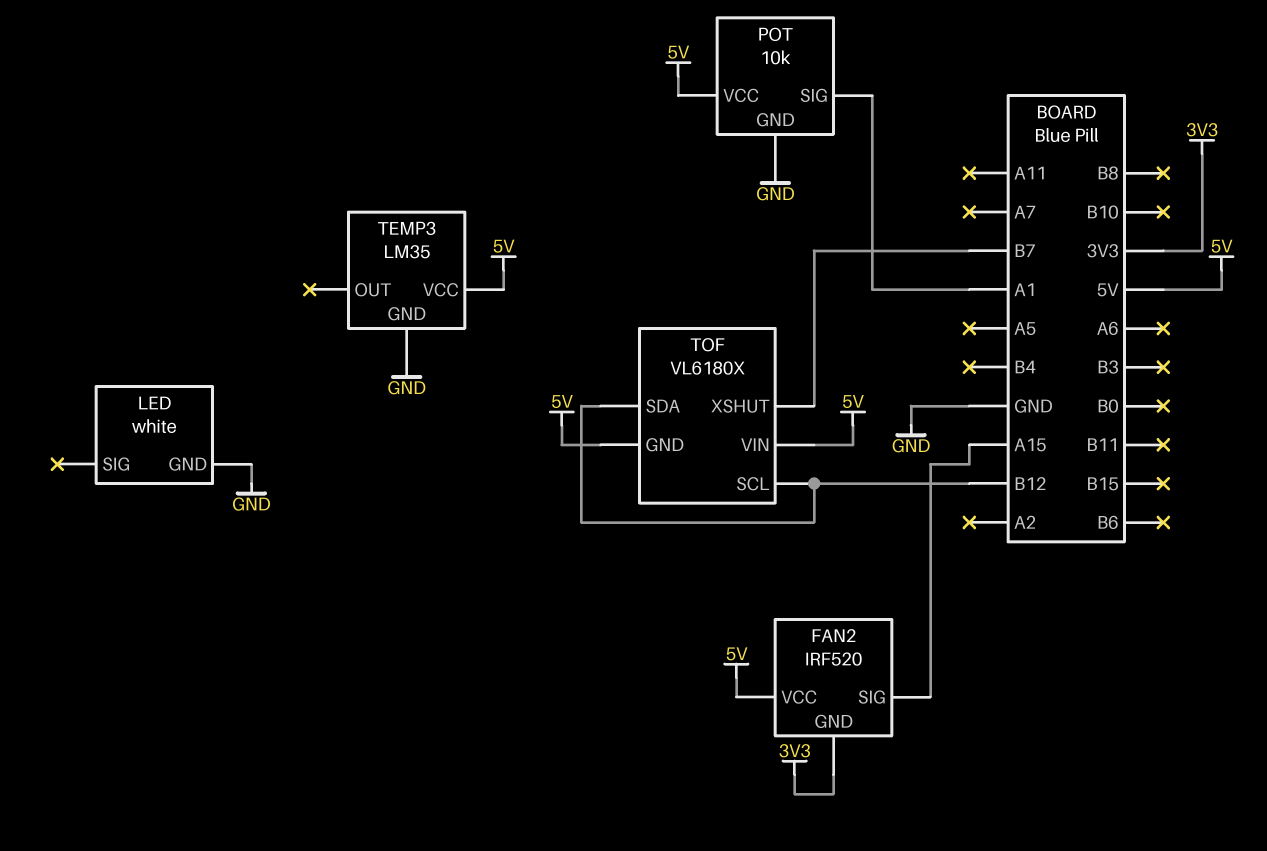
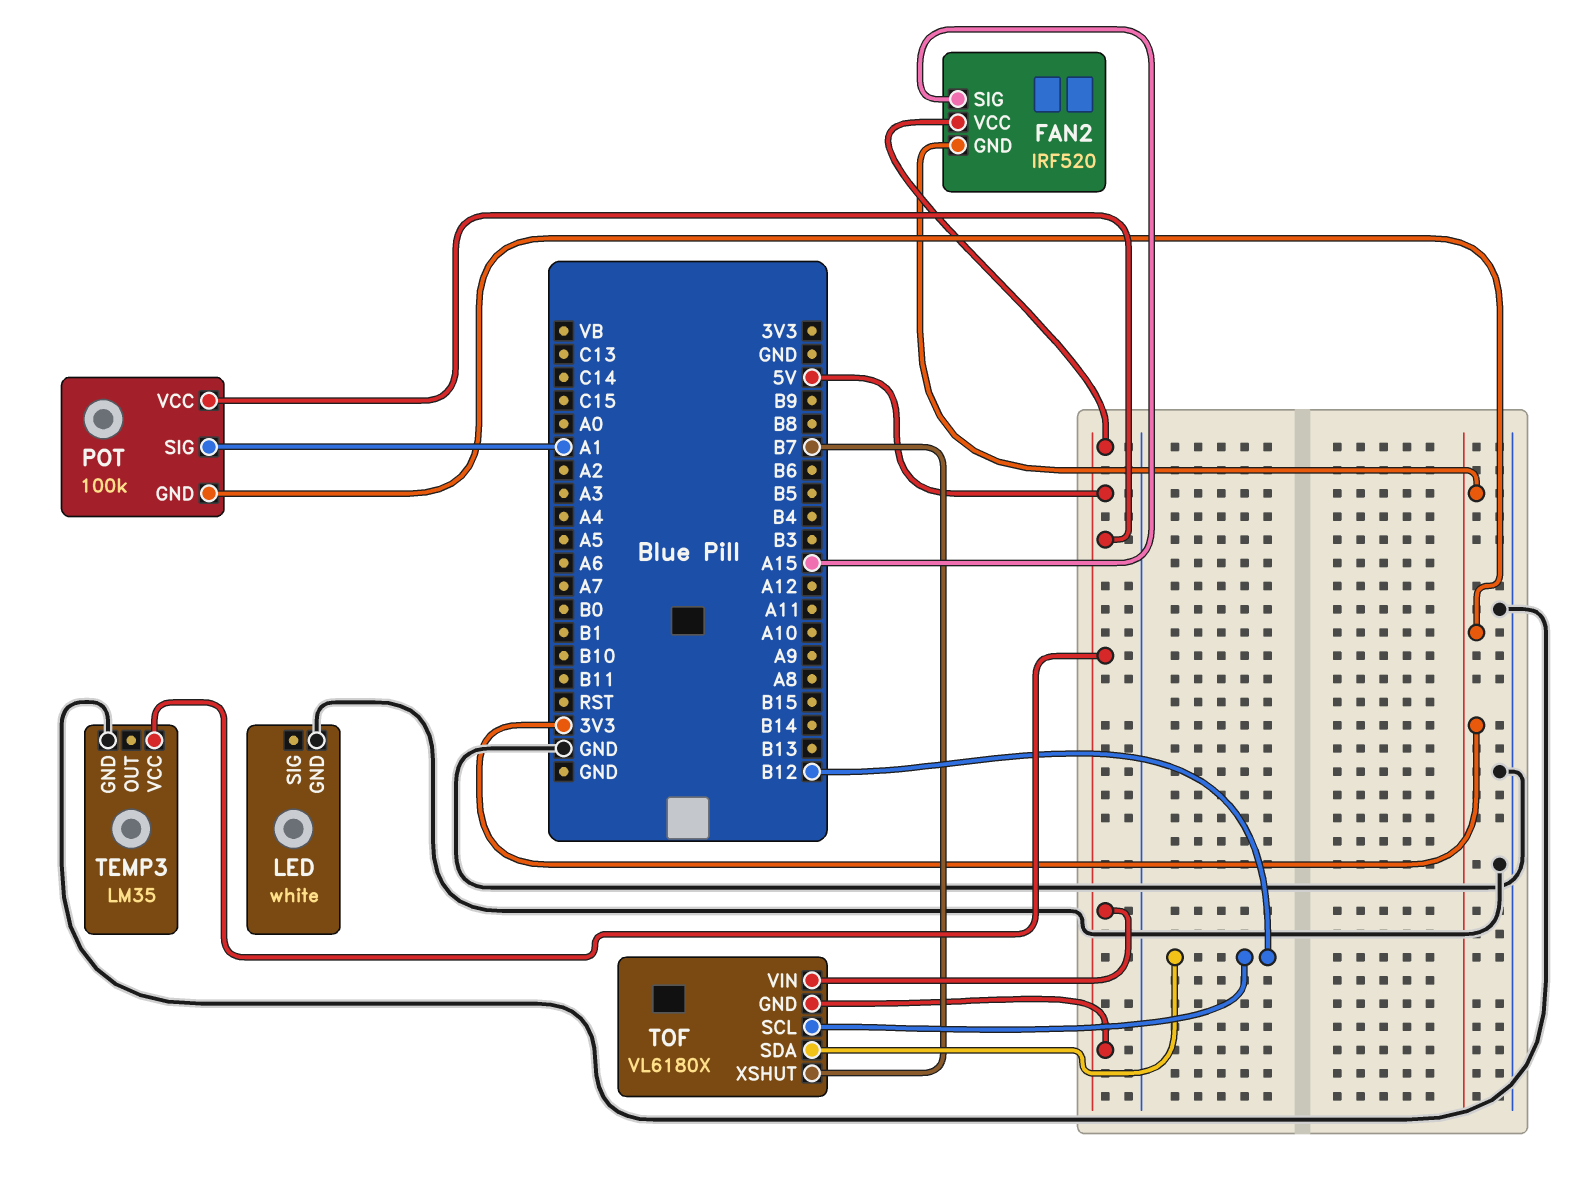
POT: 10k -> 100k
POT pin GND: GND -> 3V3

